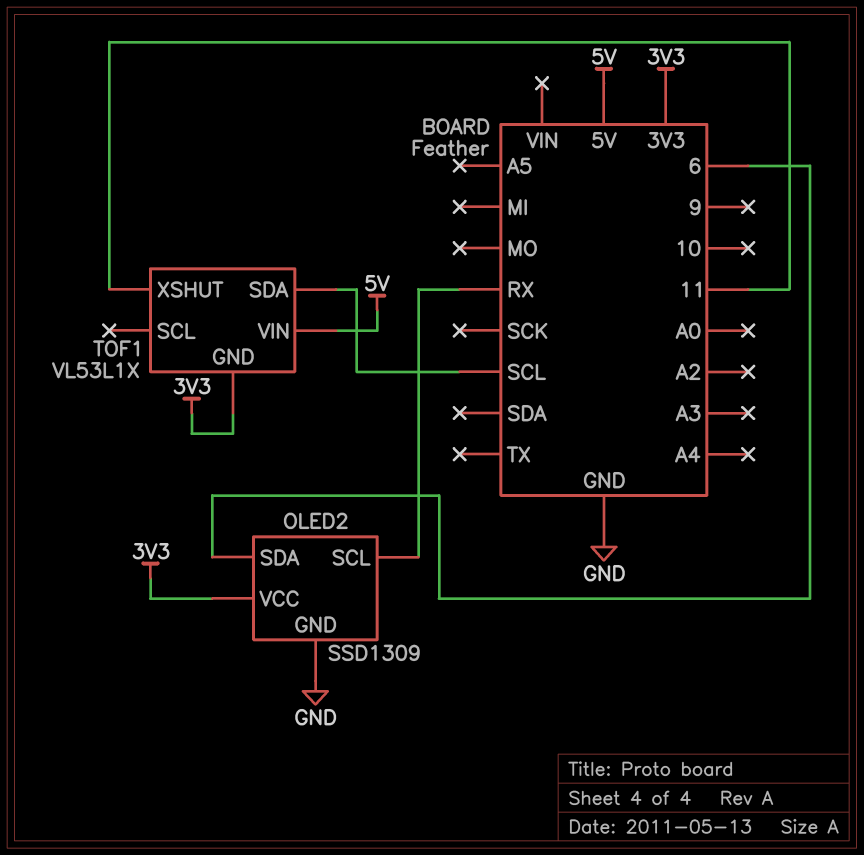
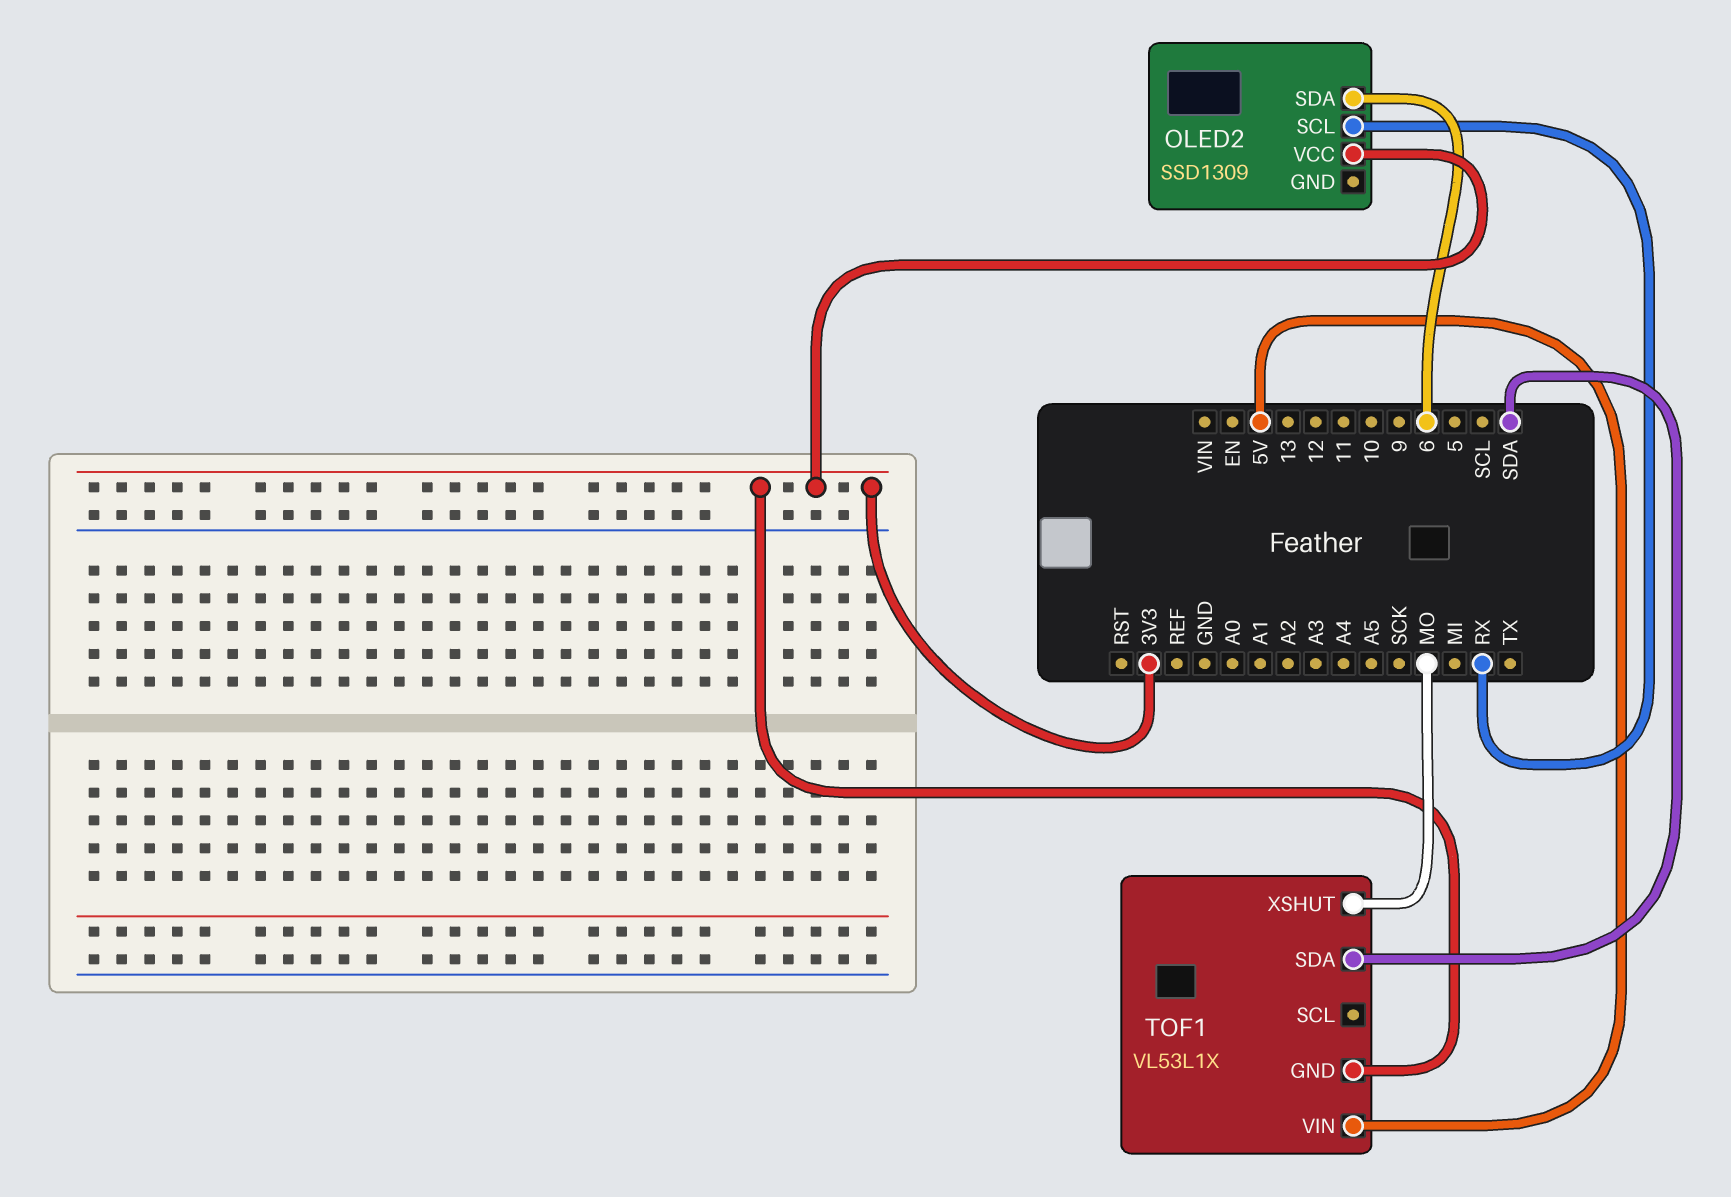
OLED2 pin GND: GND -> none
TOF1 pin SDA: SCL -> SDA
TOF1 pin XSHUT: 11 -> MO

